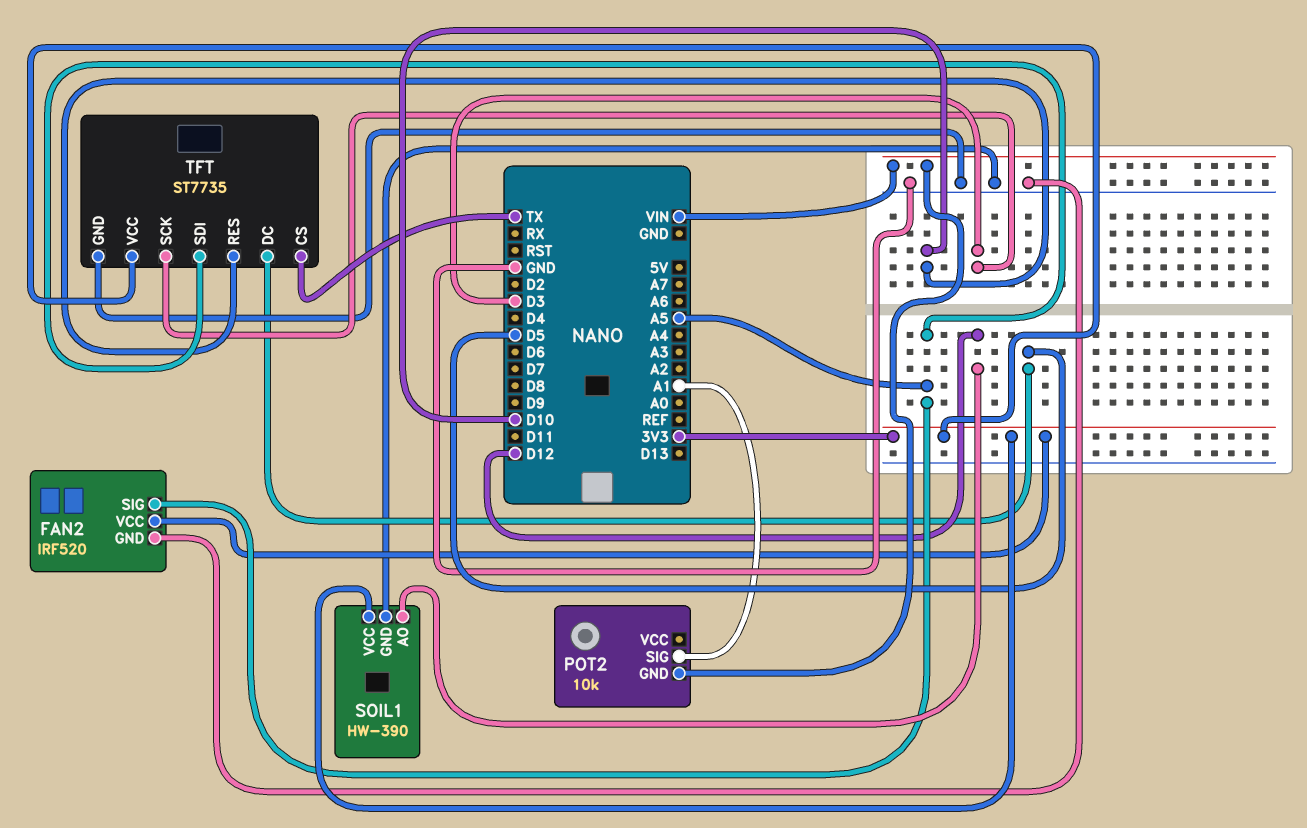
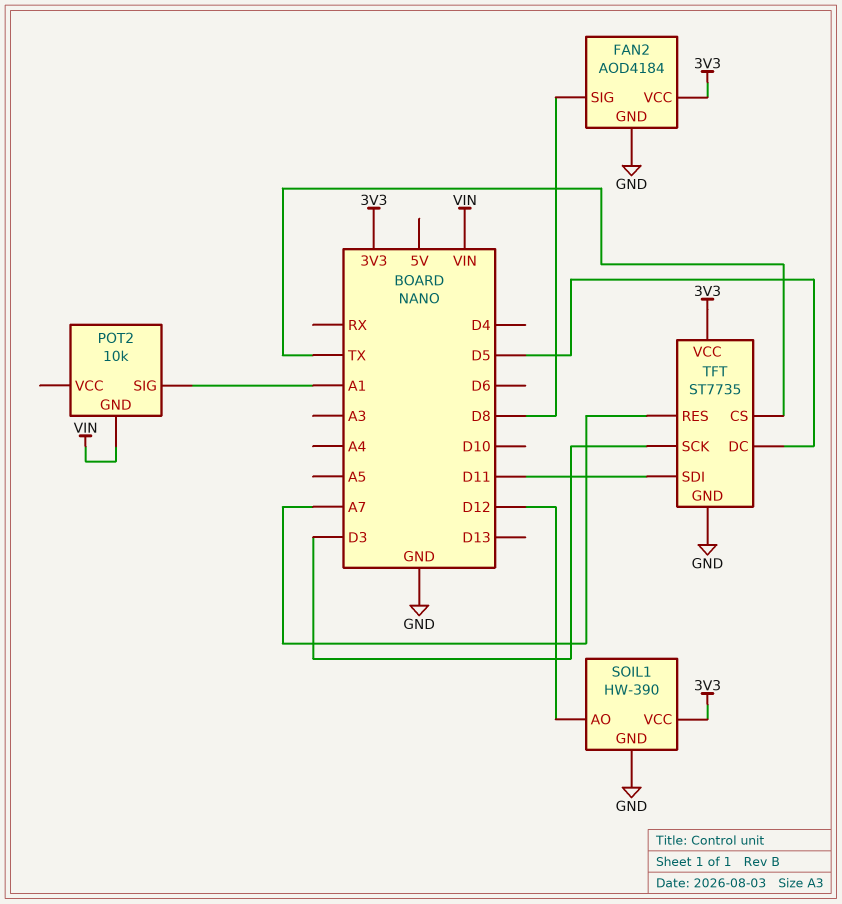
FAN2: IRF520 -> AOD4184
FAN2 pin SIG: A5 -> D8
TFT pin RES: D10 -> A7
TFT pin SDI: A5 -> D11

